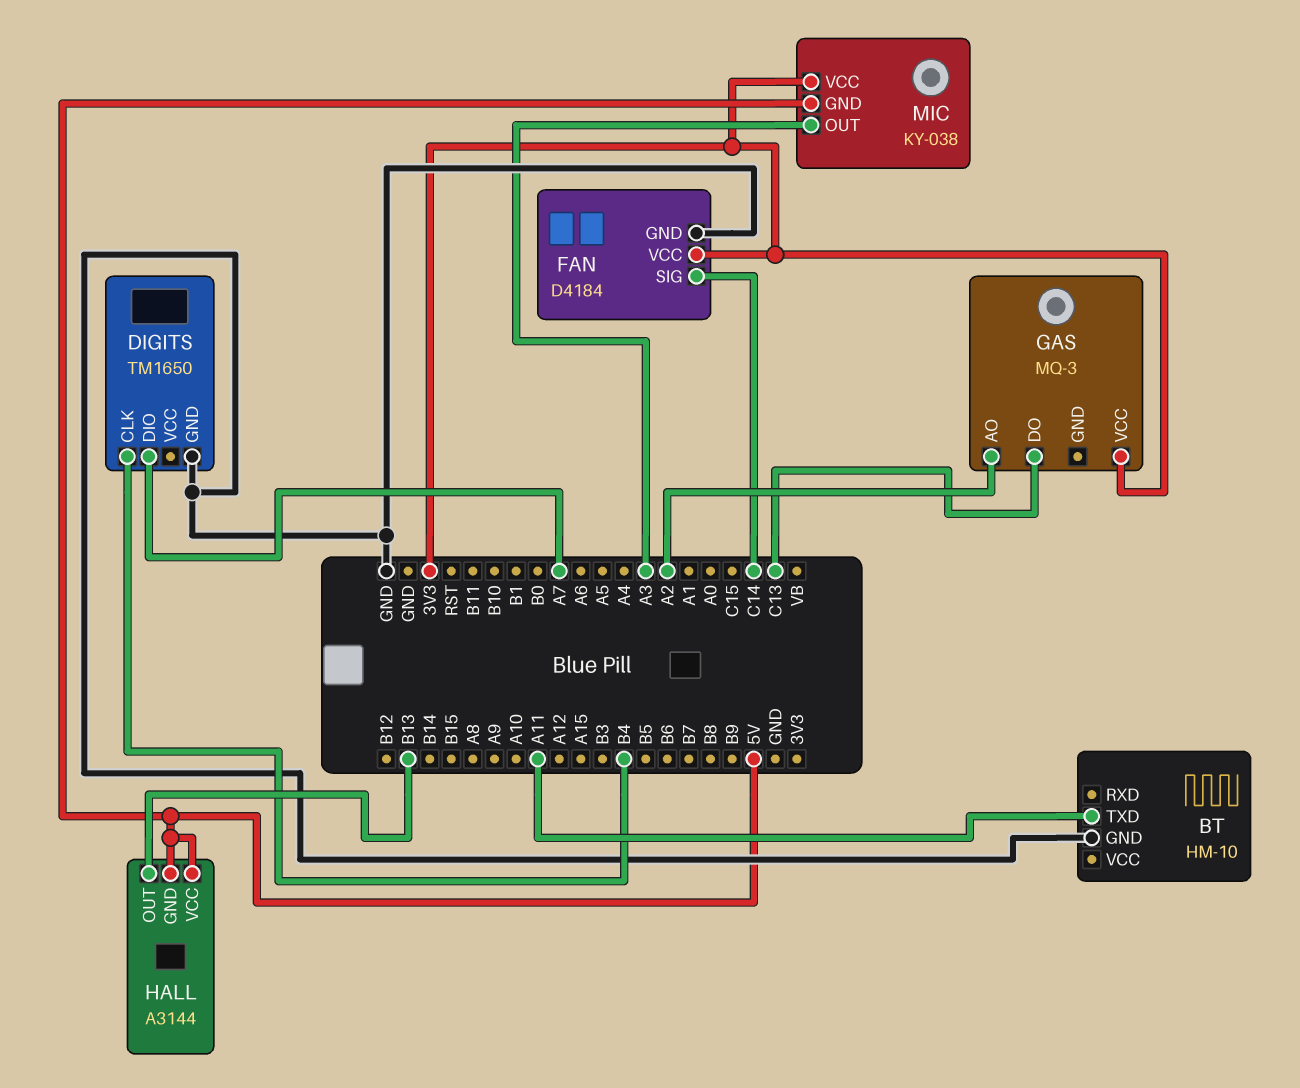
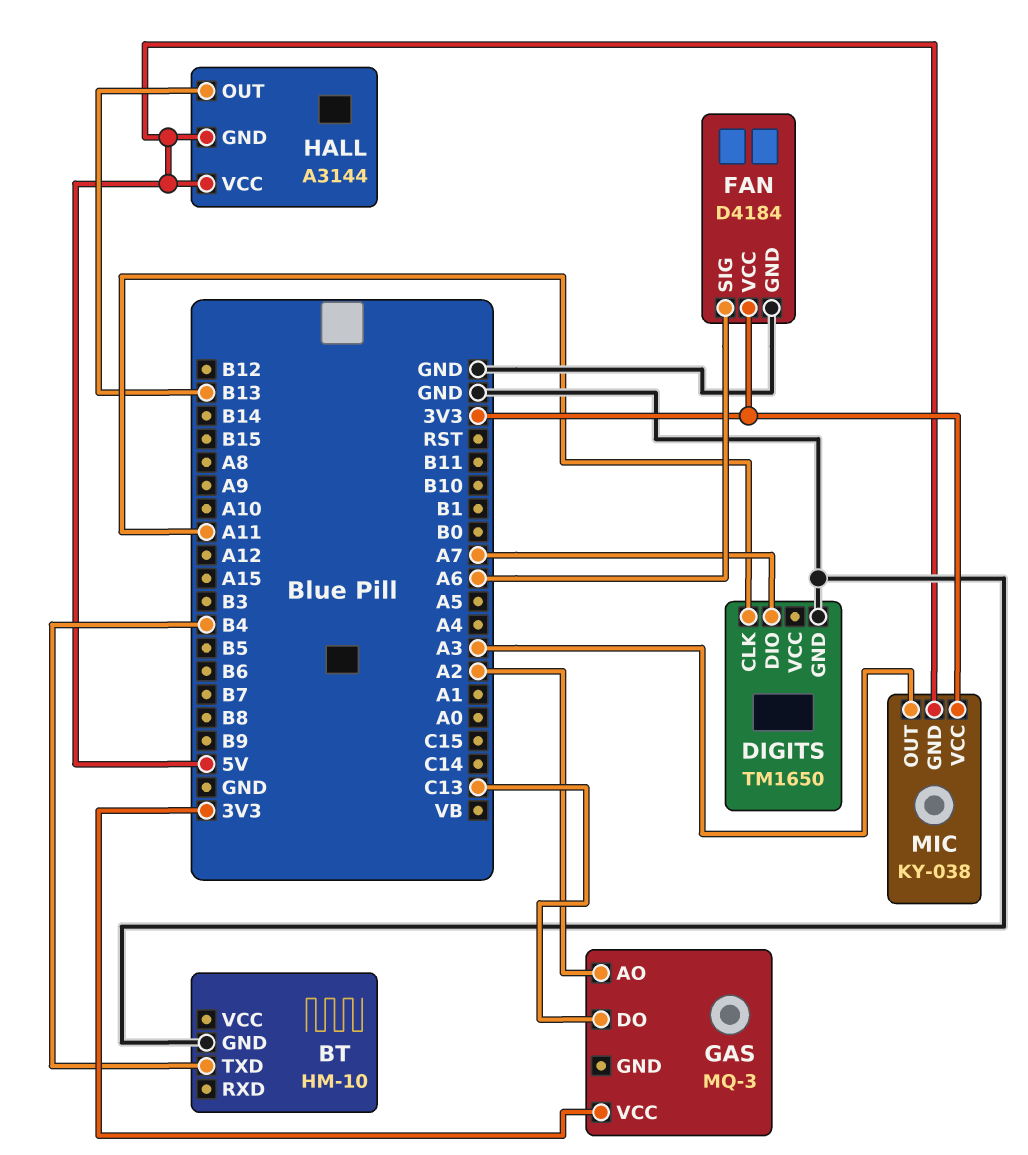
BT pin TXD: A11 -> B4
DIGITS pin CLK: B4 -> A11
FAN pin SIG: C14 -> A6

